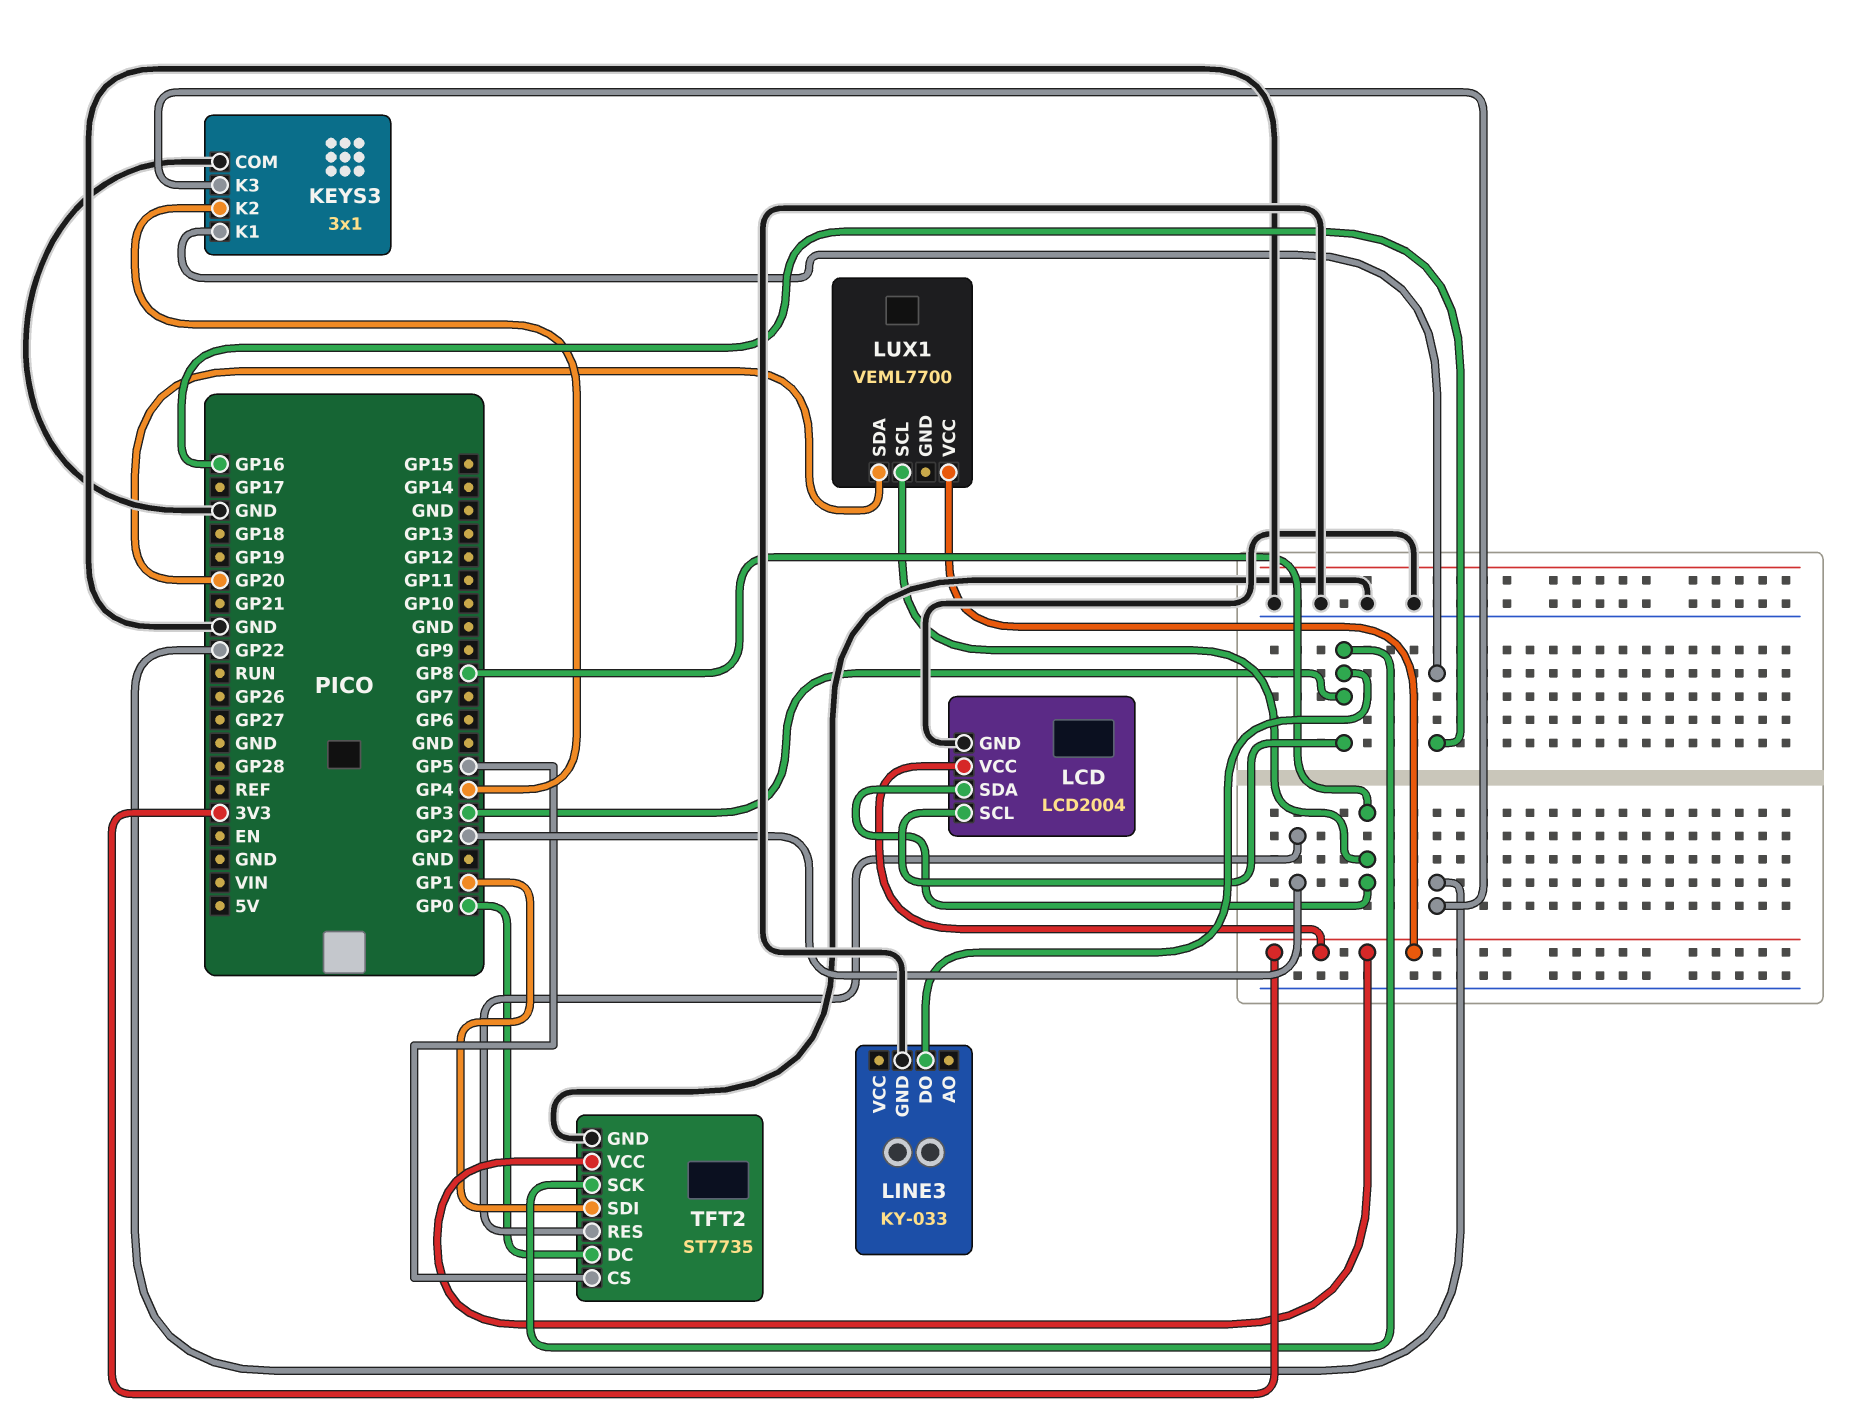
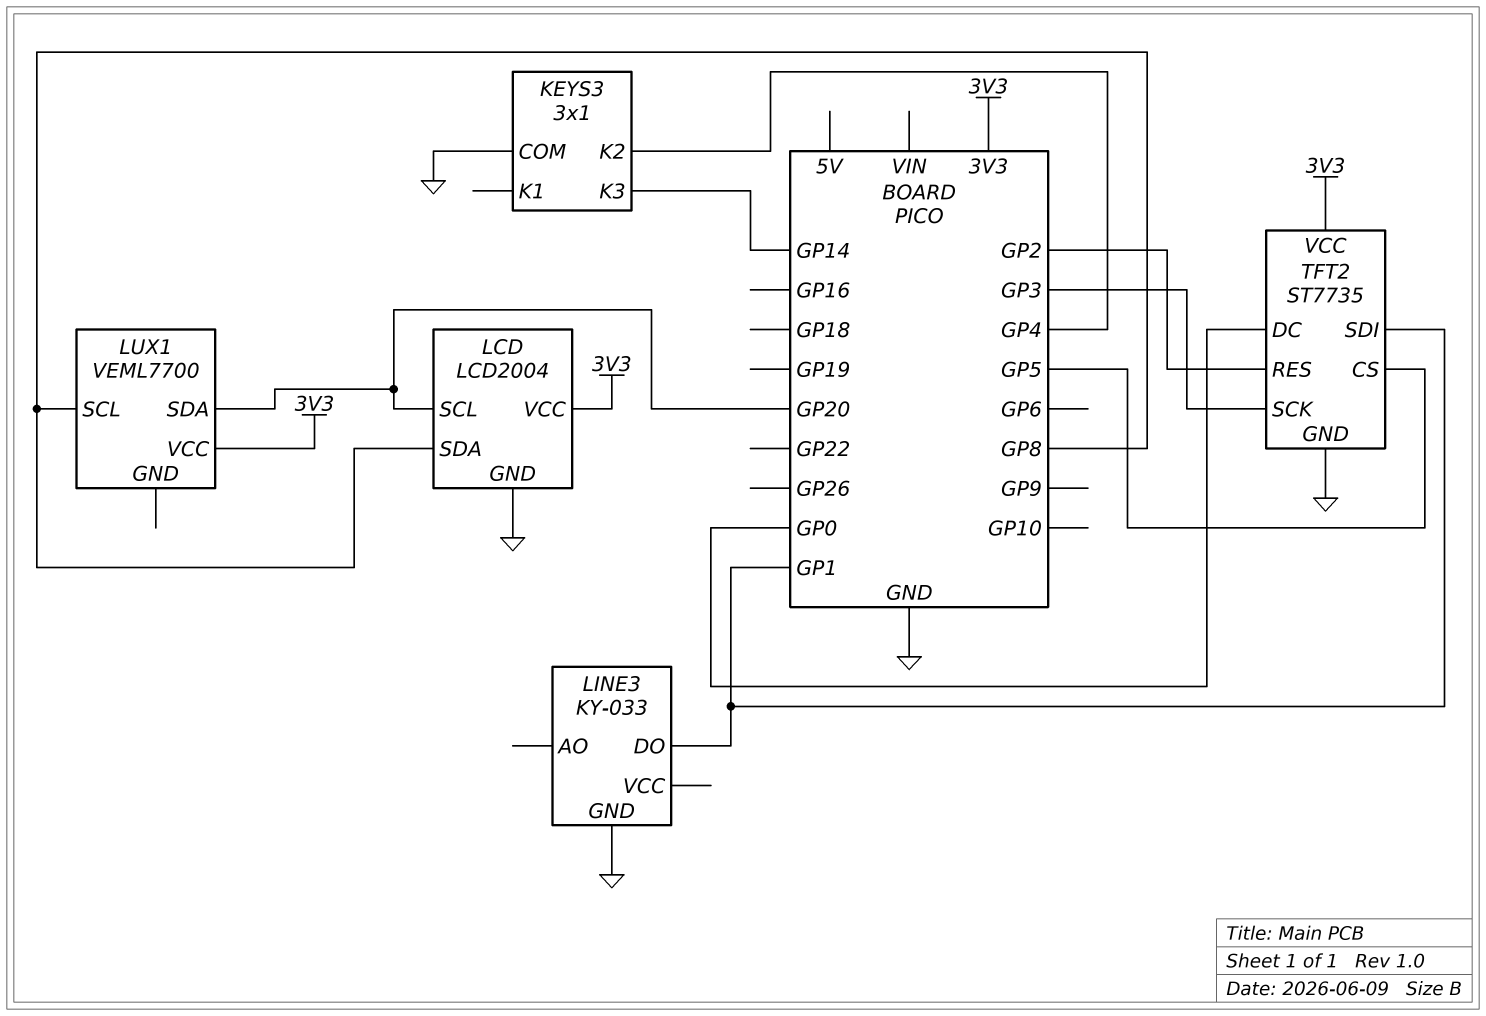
KEYS3 pin K1: GP16 -> none
KEYS3 pin K3: GP22 -> GP14
LCD pin SCL: GP3 -> GP20
LINE3 pin DO: GP3 -> GP1

